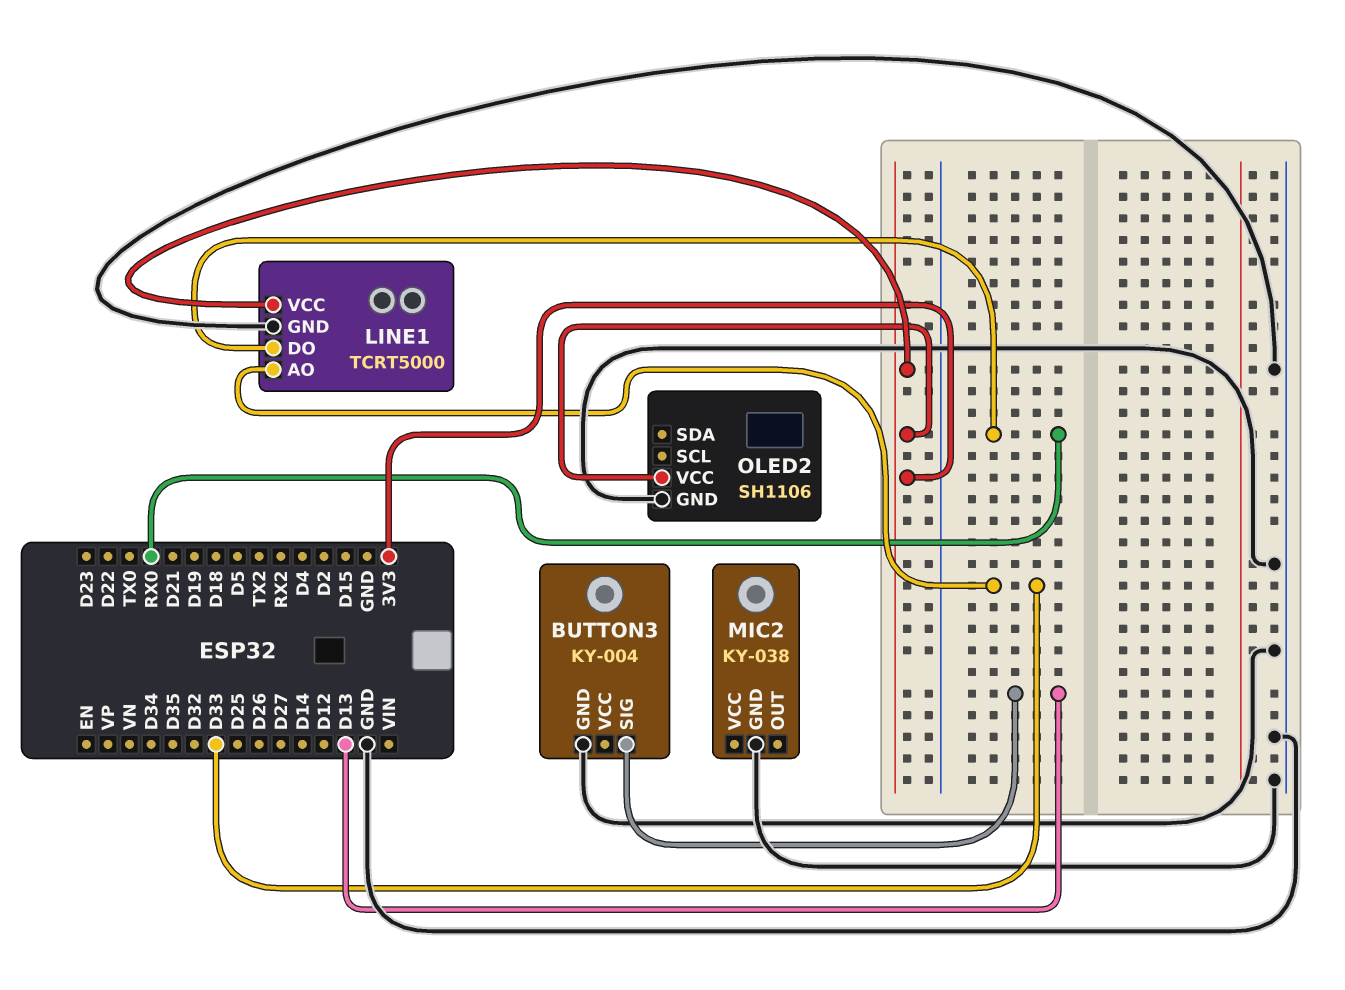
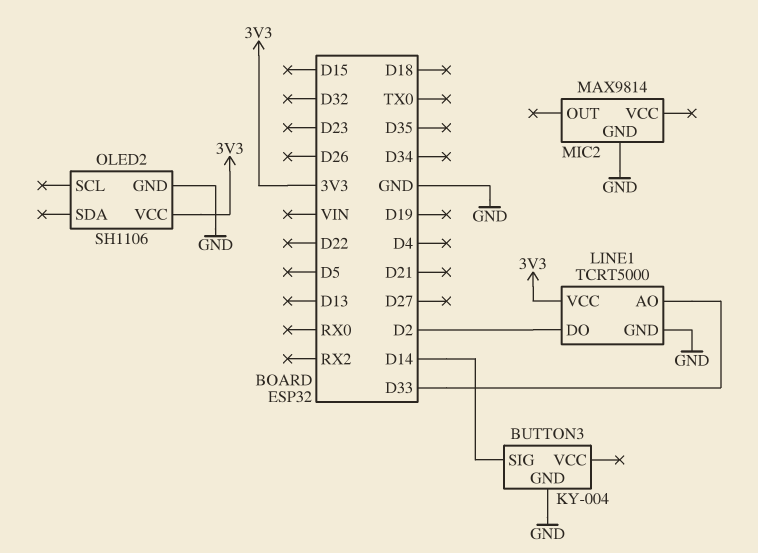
BUTTON3 pin SIG: D13 -> D14
LINE1 pin DO: RX0 -> D2
MIC2: KY-038 -> MAX9814

